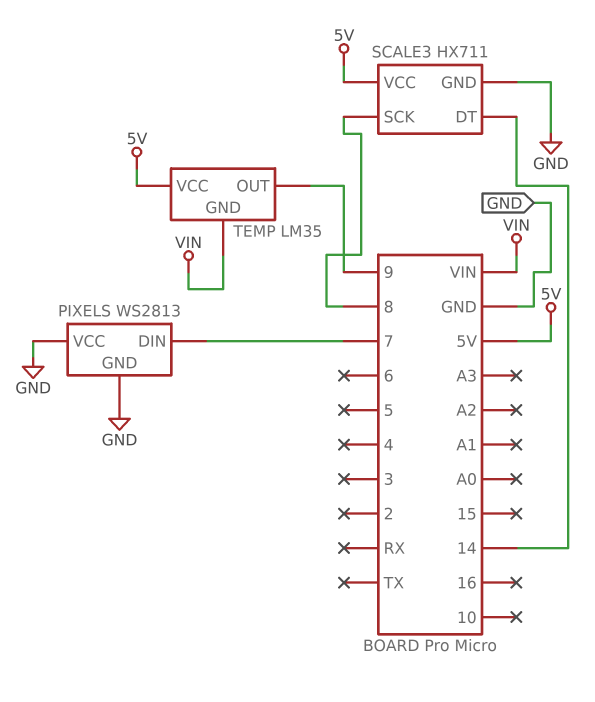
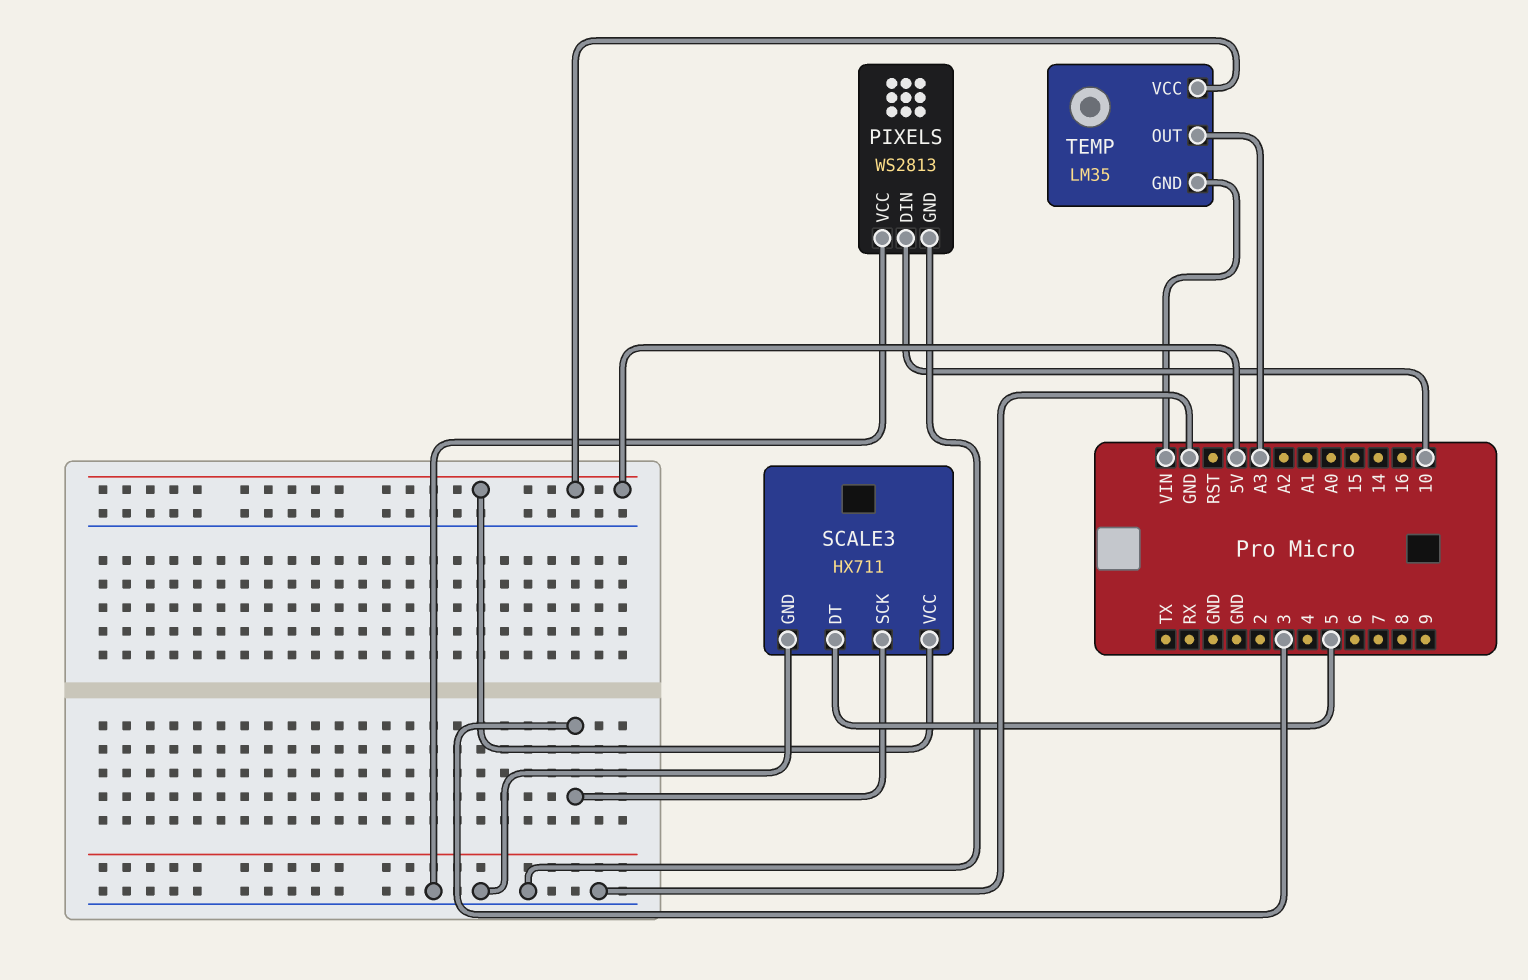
PIXELS pin DIN: 7 -> 10
SCALE3 pin DT: 14 -> 5
SCALE3 pin SCK: 8 -> 3
TEMP pin OUT: 9 -> A3

